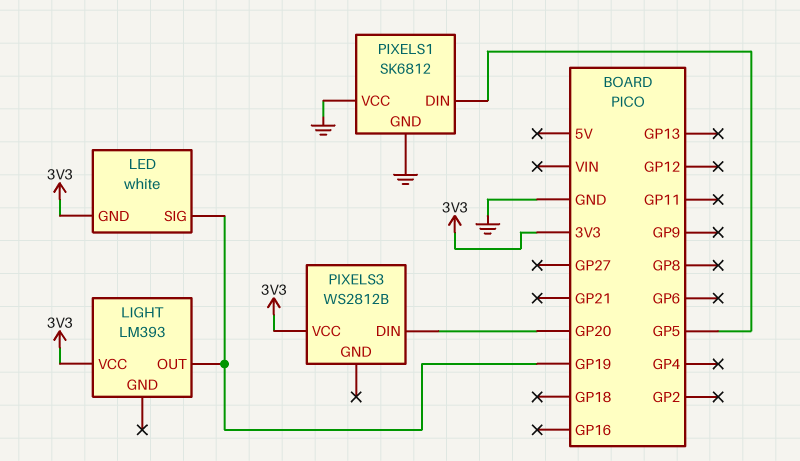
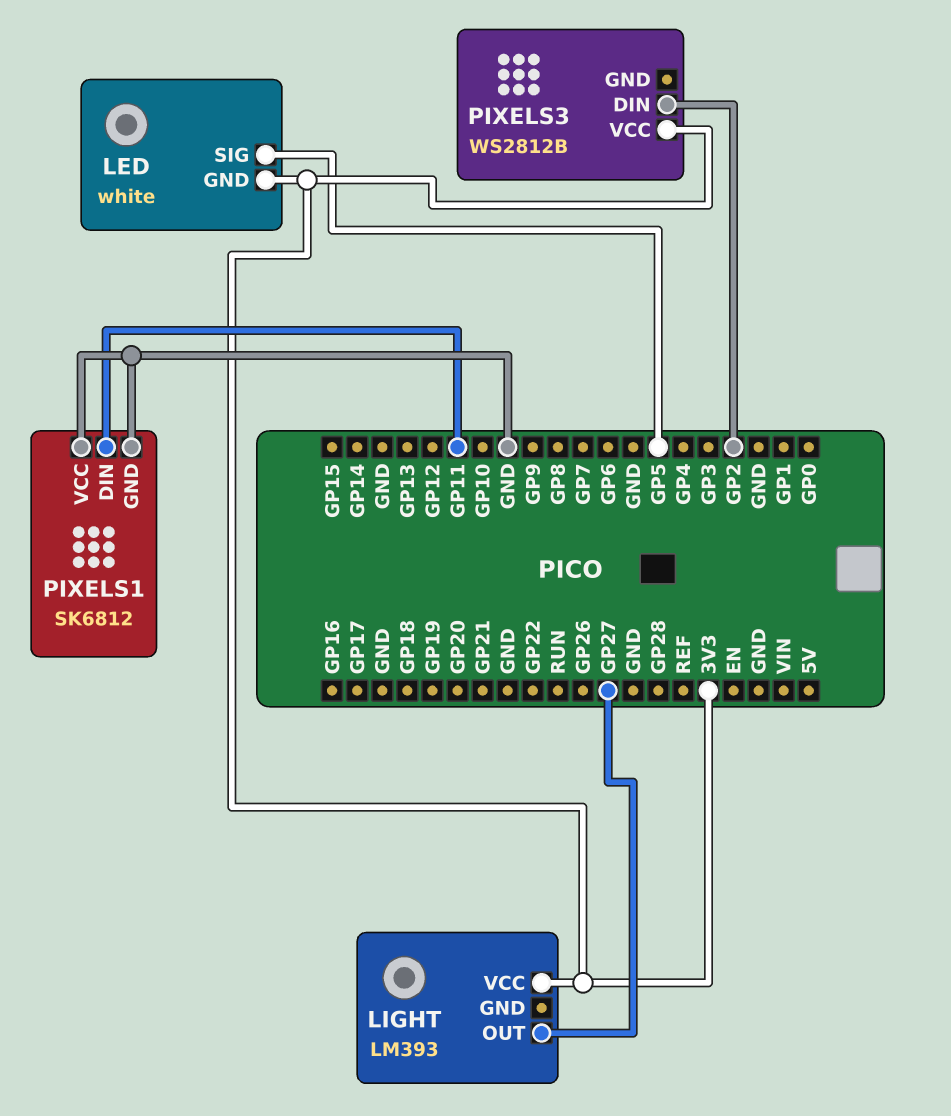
LED pin SIG: GP19 -> GP5
LIGHT pin OUT: GP19 -> GP27
PIXELS1 pin DIN: GP5 -> GP11
PIXELS3 pin DIN: GP20 -> GP2

